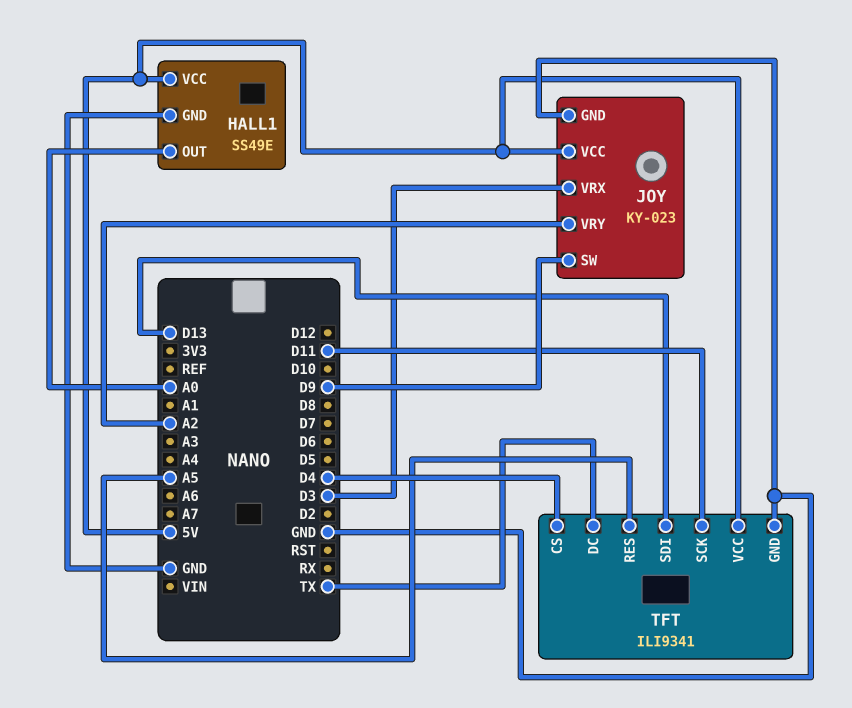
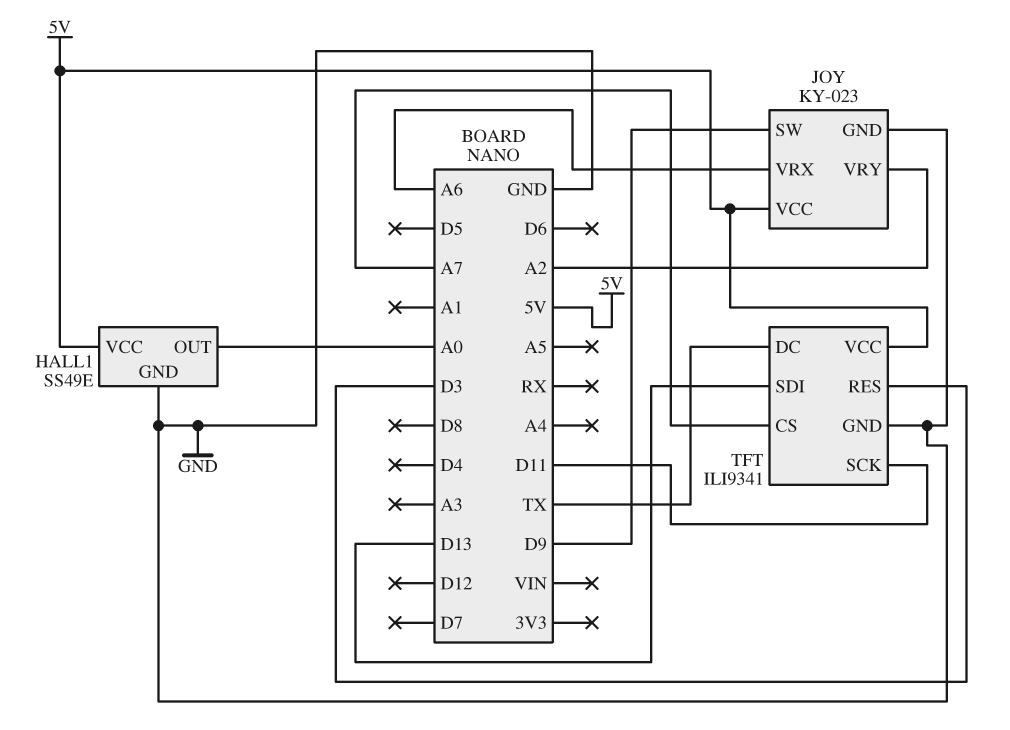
JOY pin VRX: D3 -> A6
TFT pin CS: D4 -> A7
TFT pin RES: A5 -> D3

